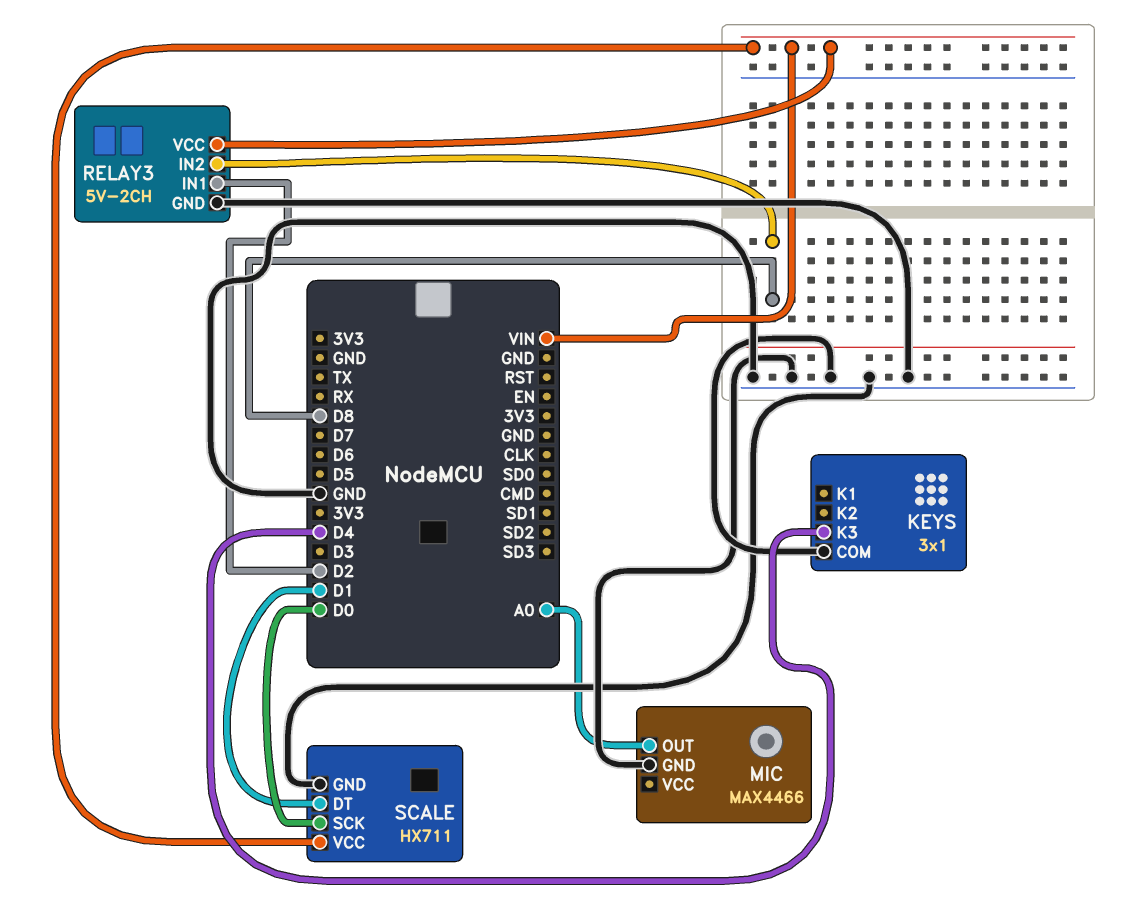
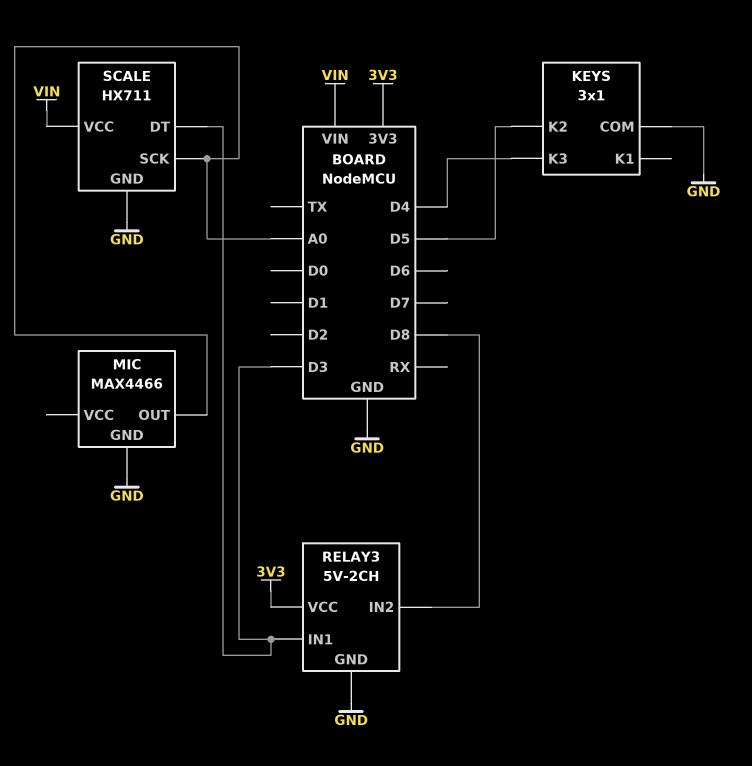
KEYS pin K2: none -> D5
RELAY3 pin IN1: D2 -> D3
RELAY3 pin VCC: VIN -> 3V3
SCALE pin DT: D1 -> D3
SCALE pin SCK: D0 -> A0

